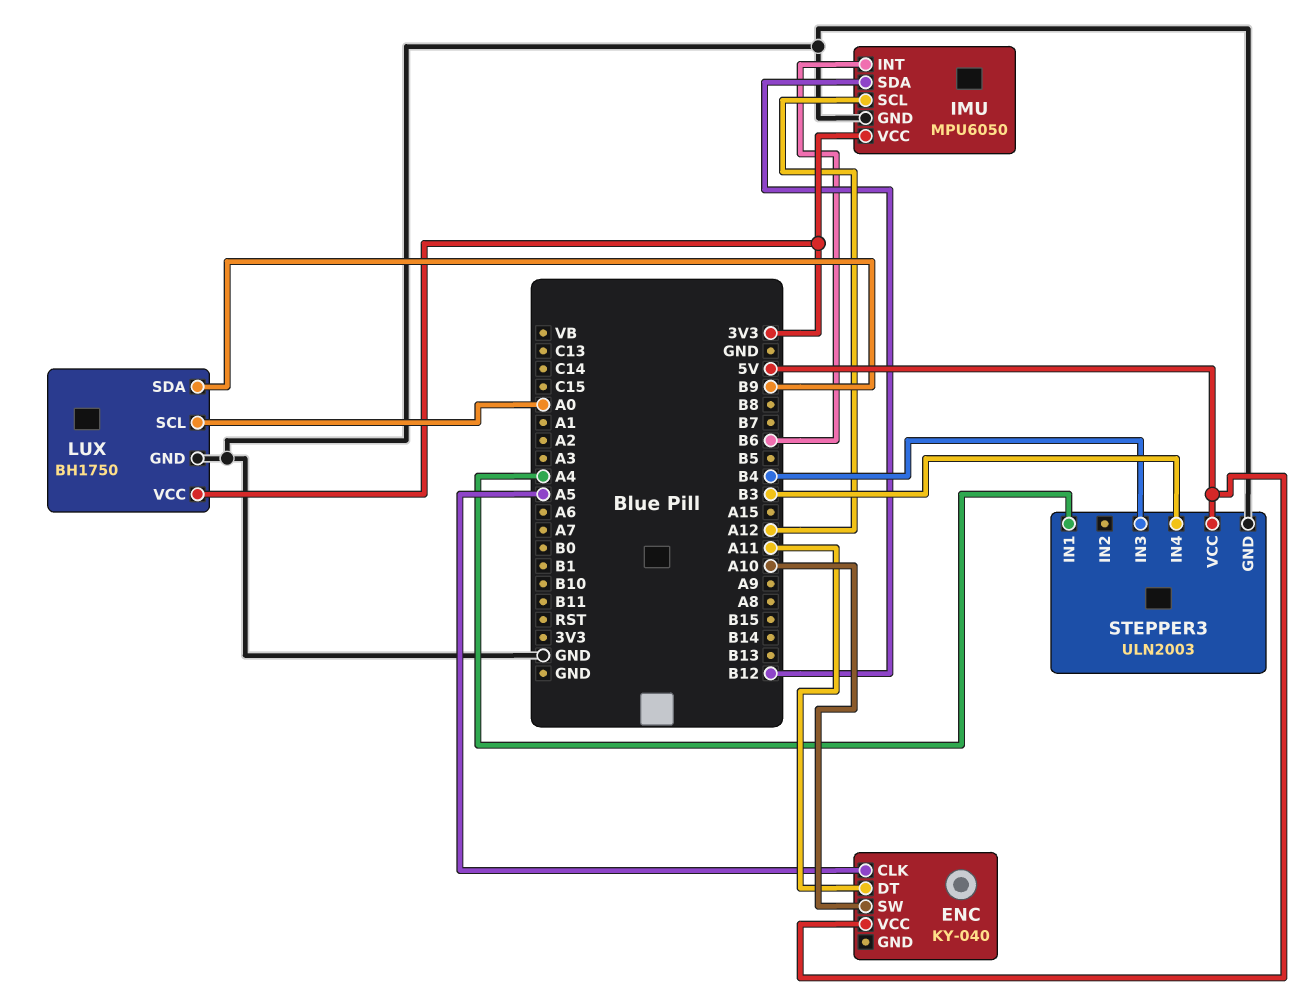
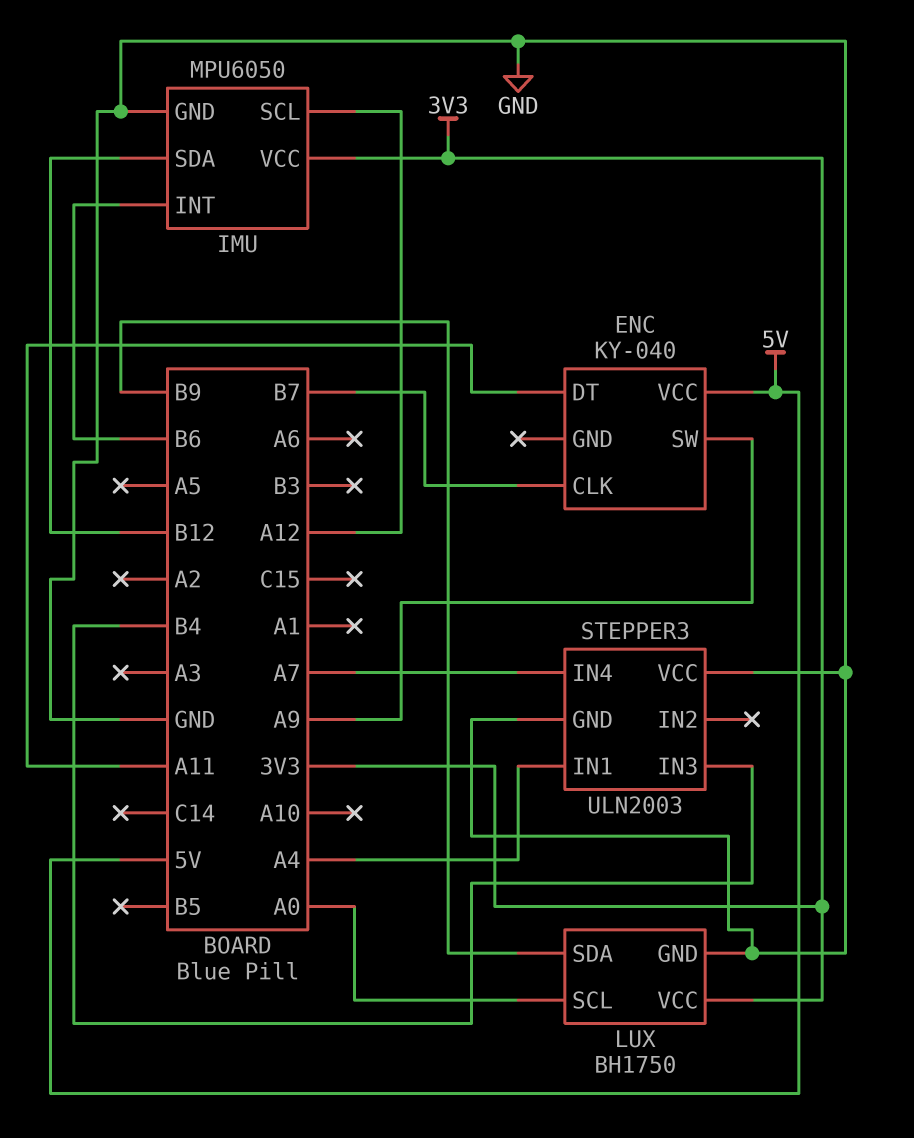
ENC pin CLK: A5 -> B7
ENC pin SW: A10 -> A9
STEPPER3 pin IN4: B3 -> A7
STEPPER3 pin VCC: 5V -> GND

